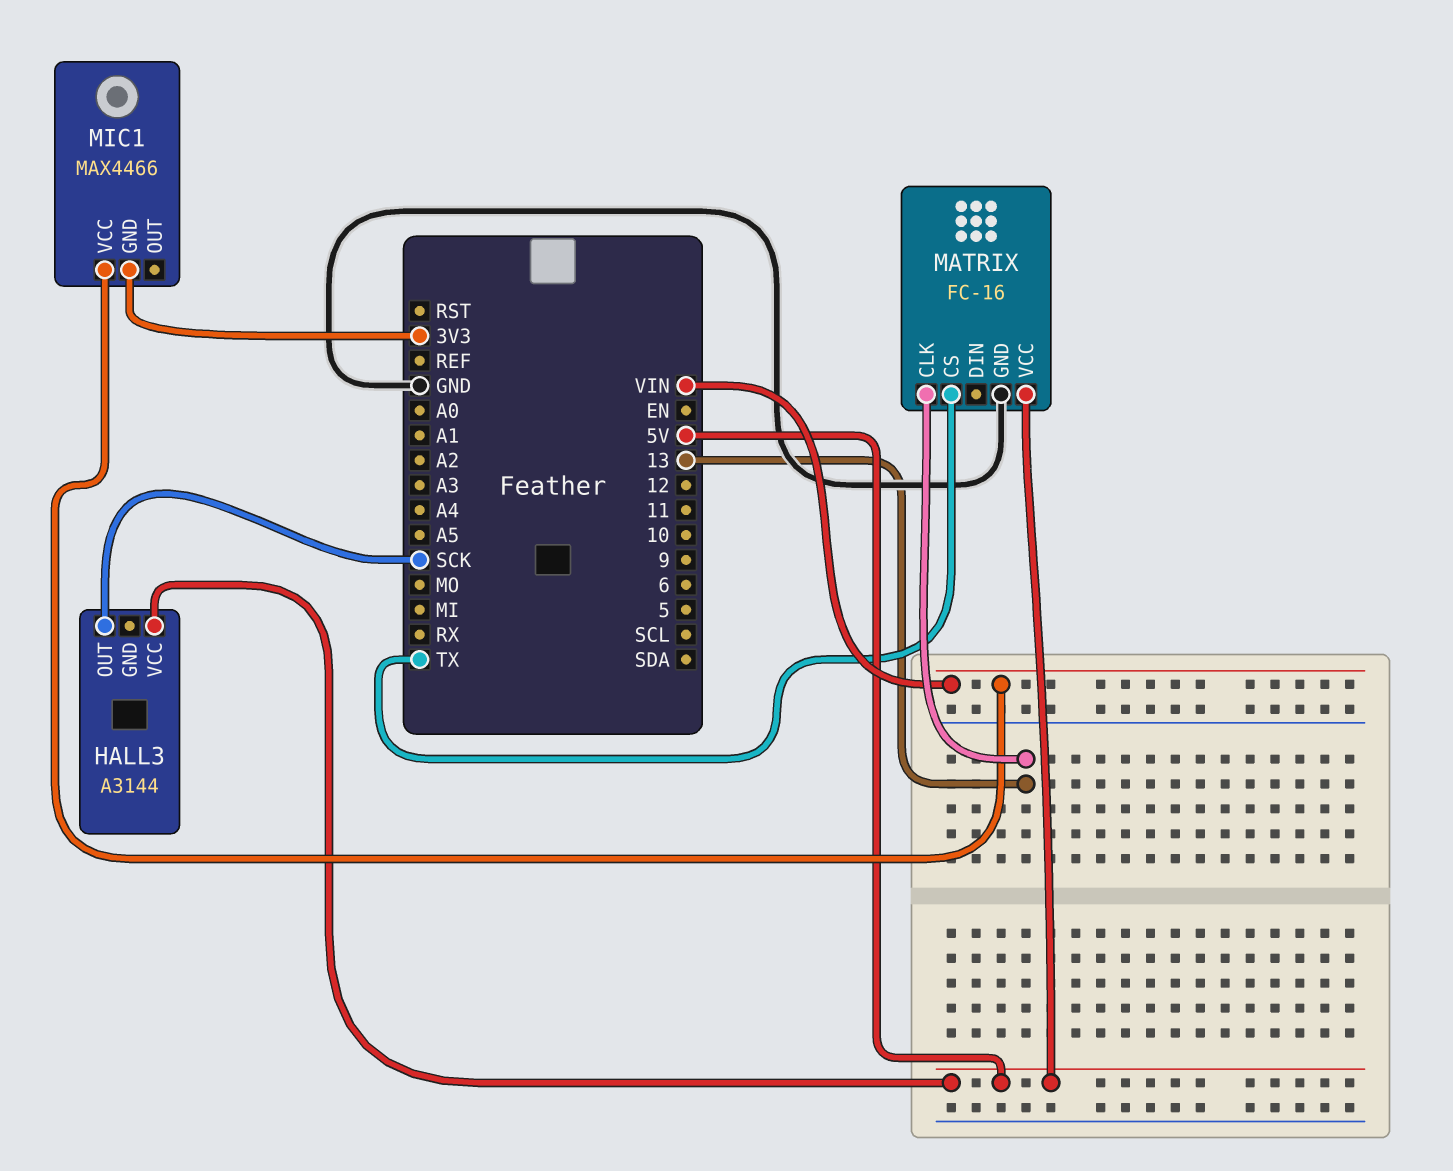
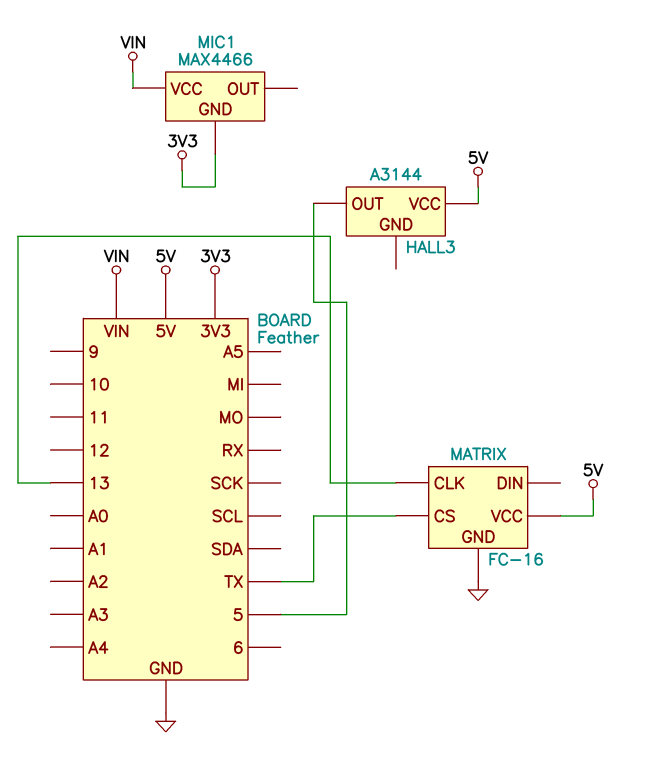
HALL3 pin OUT: SCK -> 5

